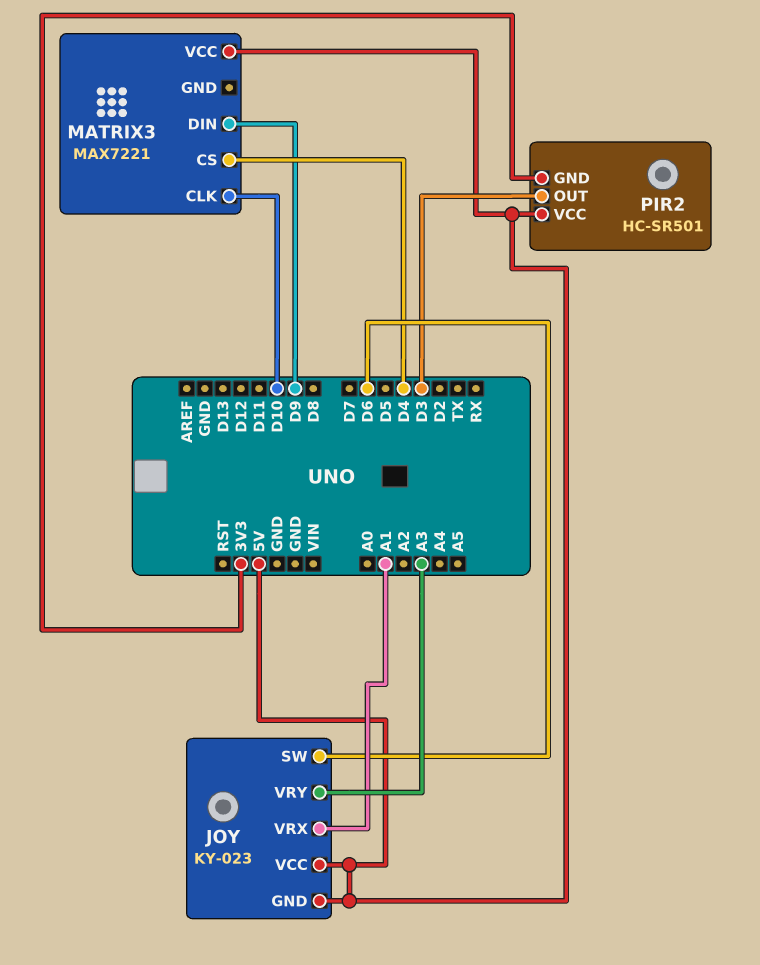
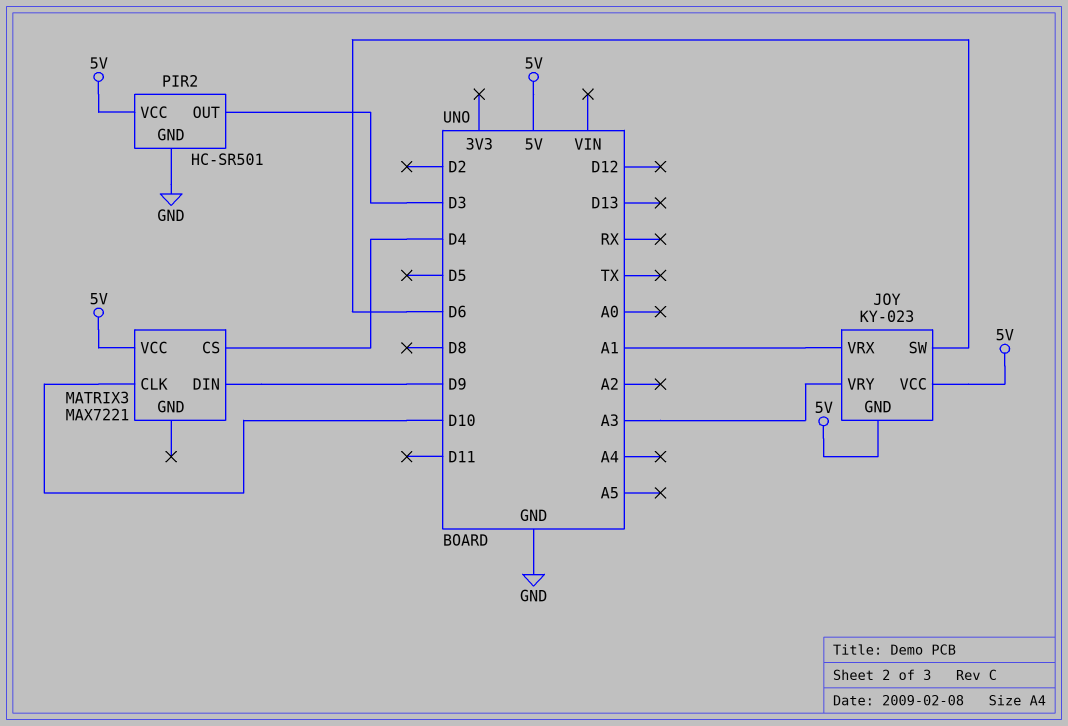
PIR2 pin GND: 3V3 -> GND

